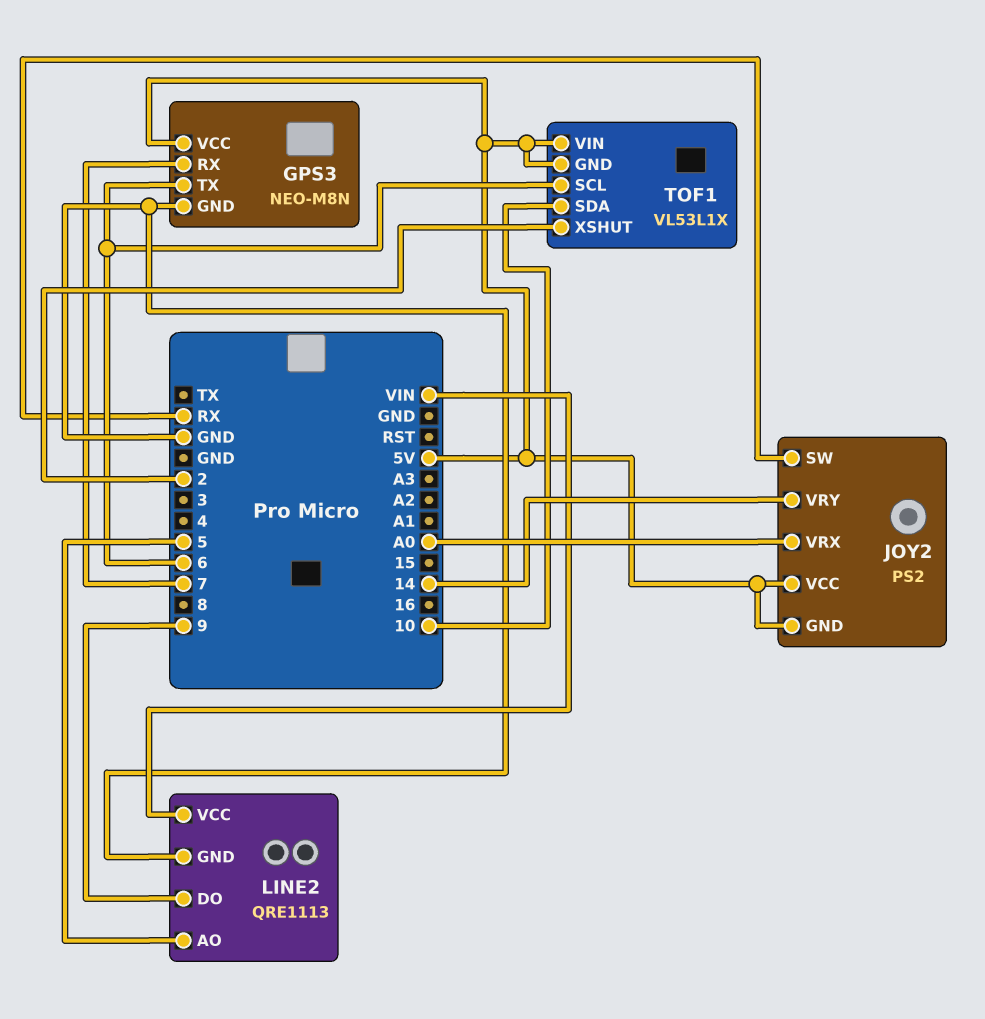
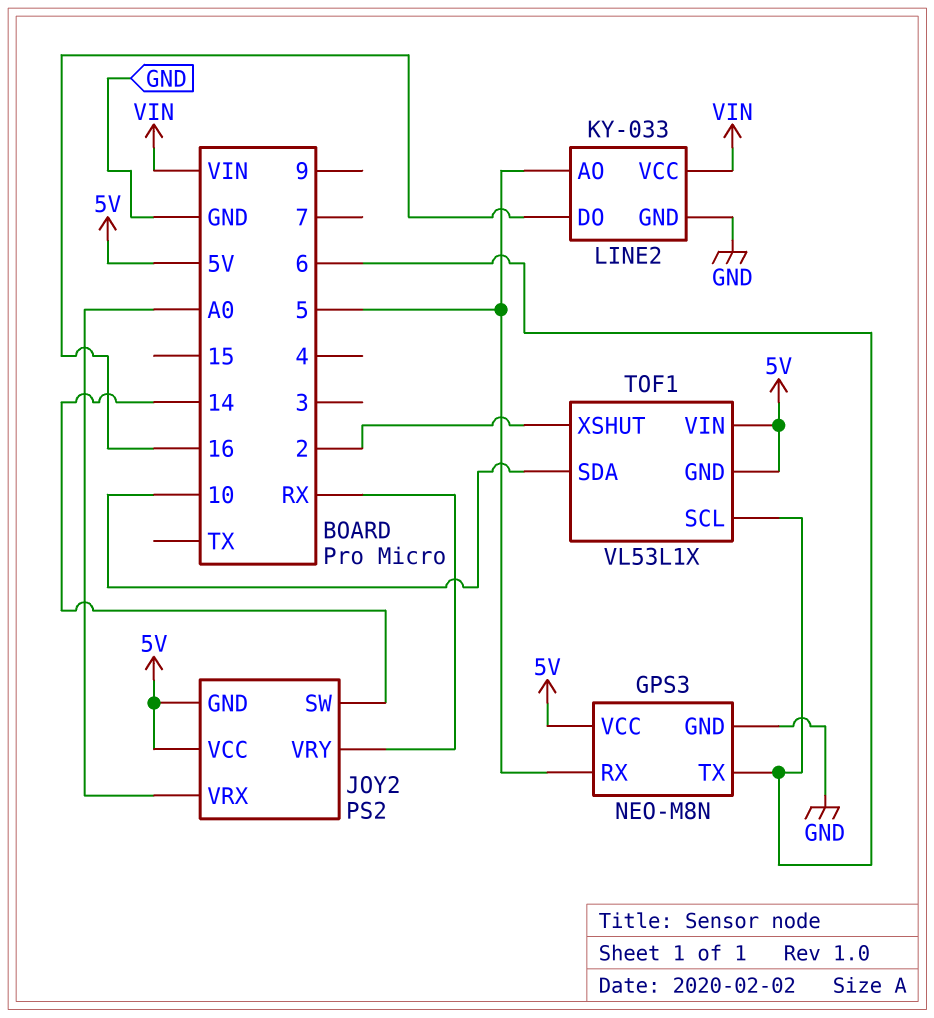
GPS3 pin RX: 7 -> 5
JOY2 pin SW: RX -> 14
JOY2 pin VRY: 14 -> RX
LINE2: QRE1113 -> KY-033
LINE2 pin DO: 9 -> 16

